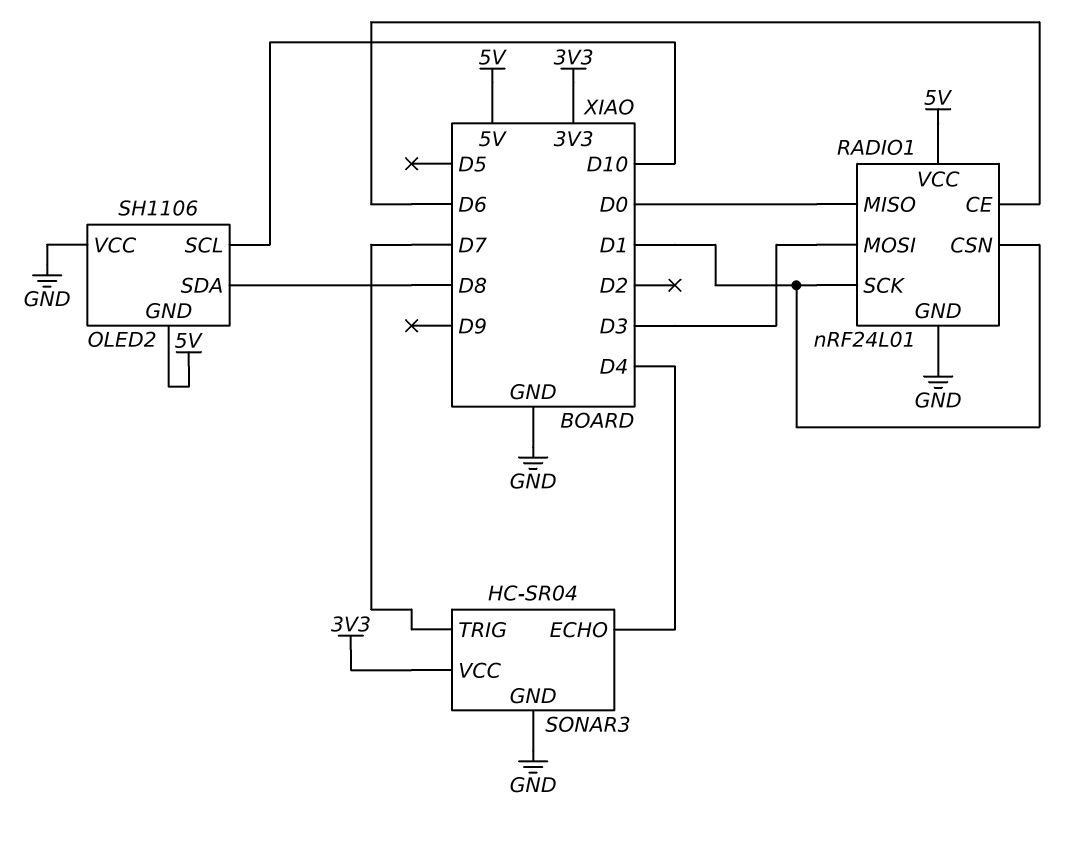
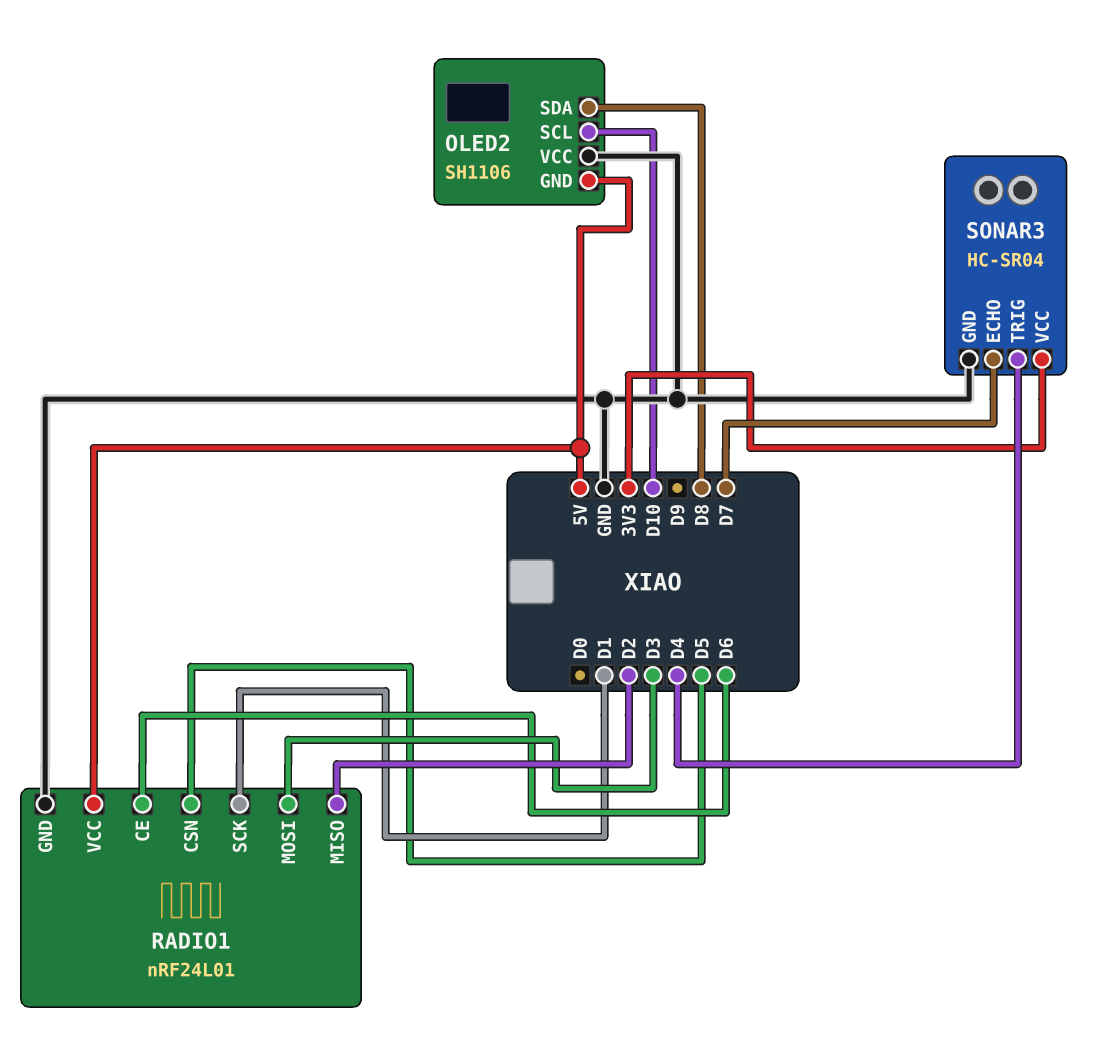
RADIO1 pin CSN: D1 -> D5
RADIO1 pin MISO: D0 -> D2
SONAR3 pin ECHO: D4 -> D7
SONAR3 pin TRIG: D7 -> D4

